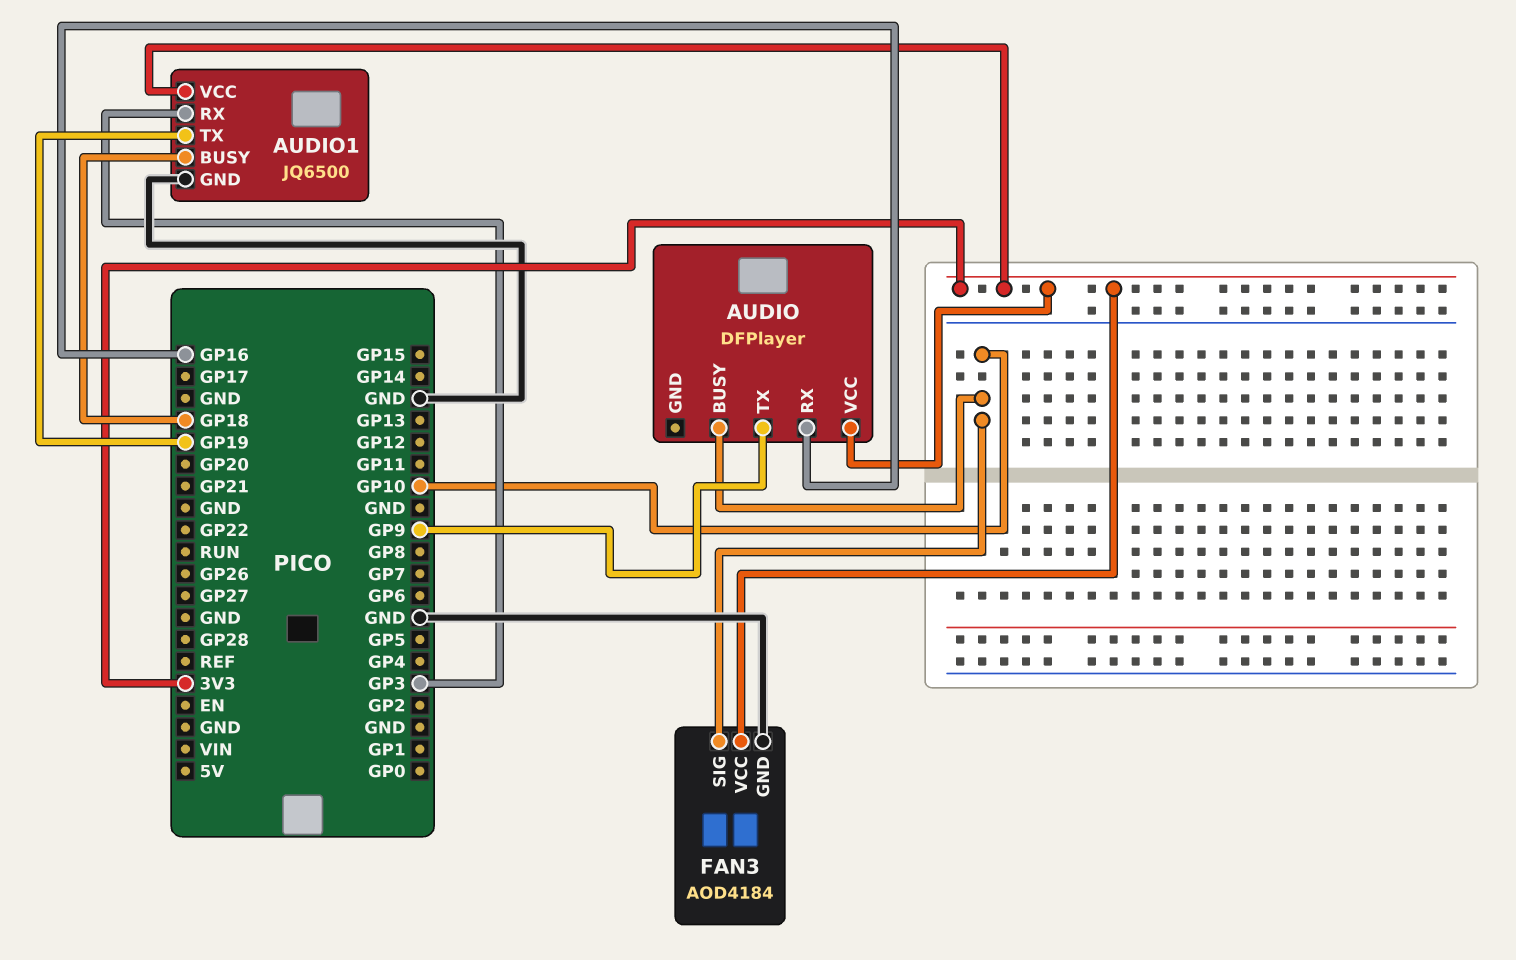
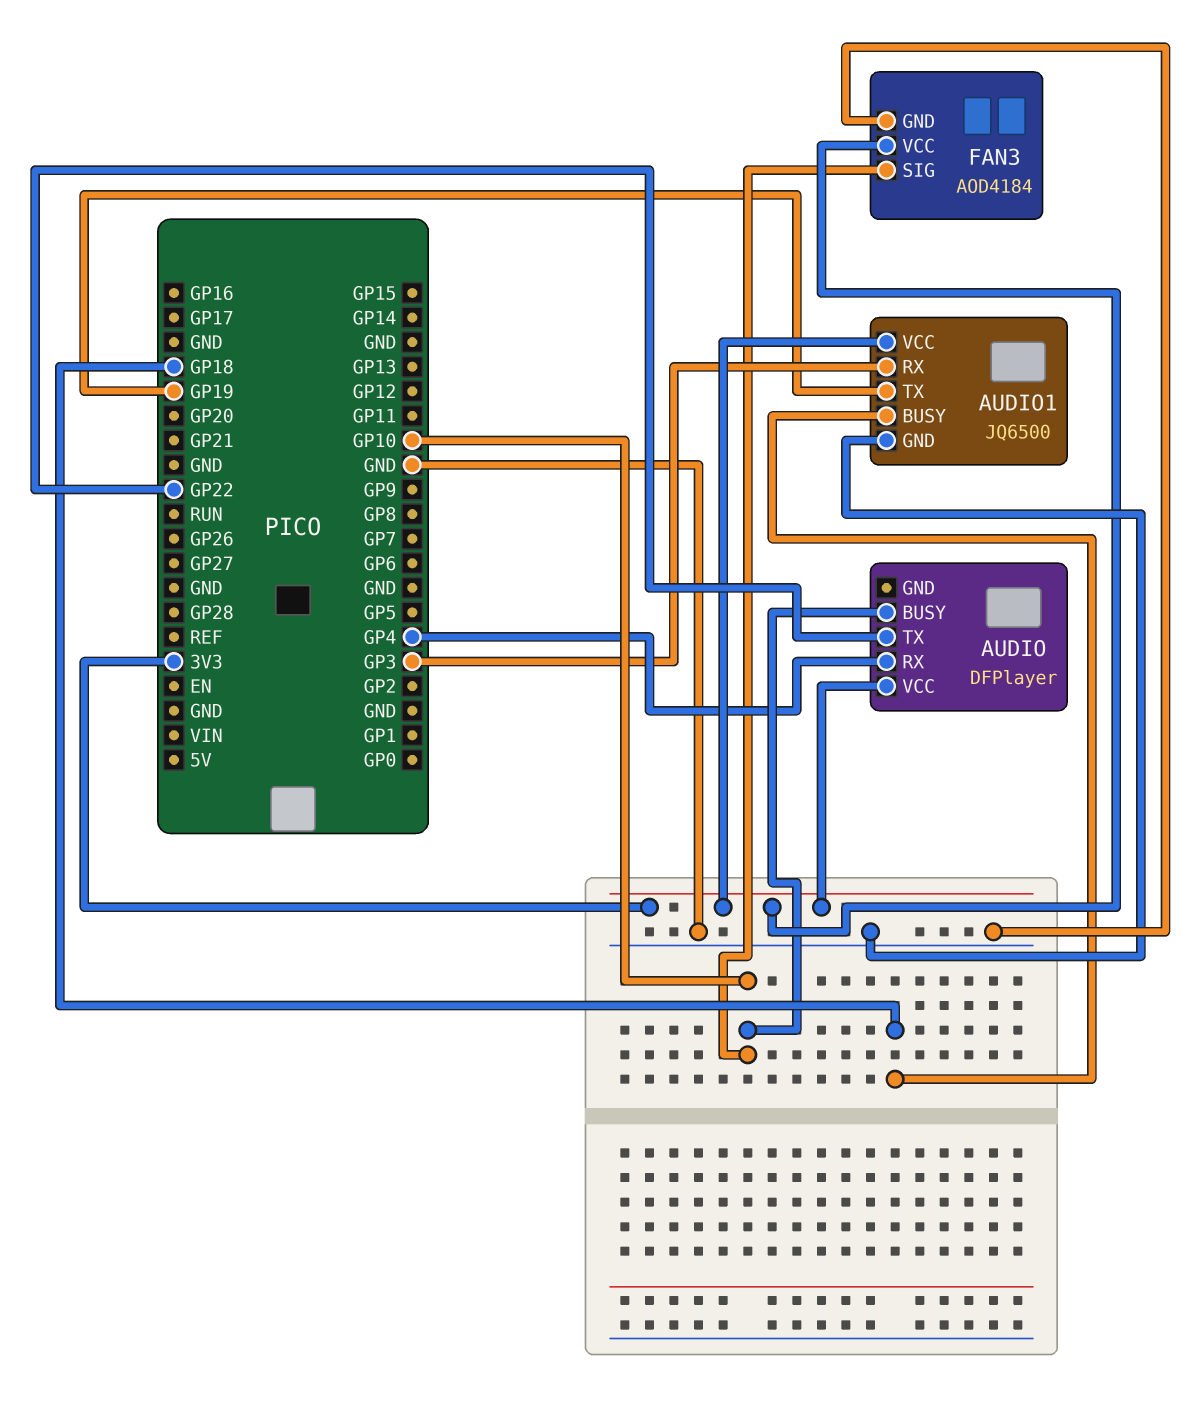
AUDIO pin RX: GP16 -> GP4
AUDIO pin TX: GP9 -> GP22

